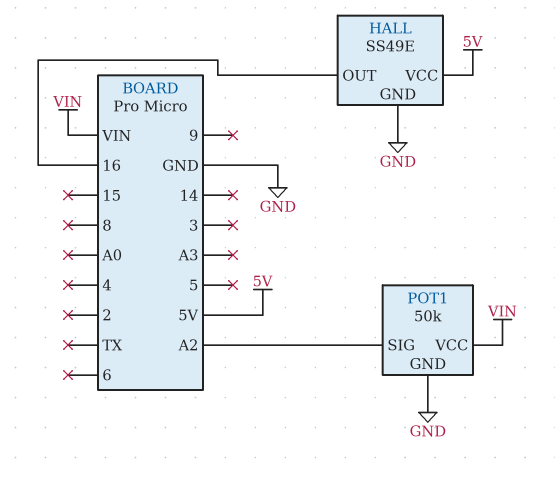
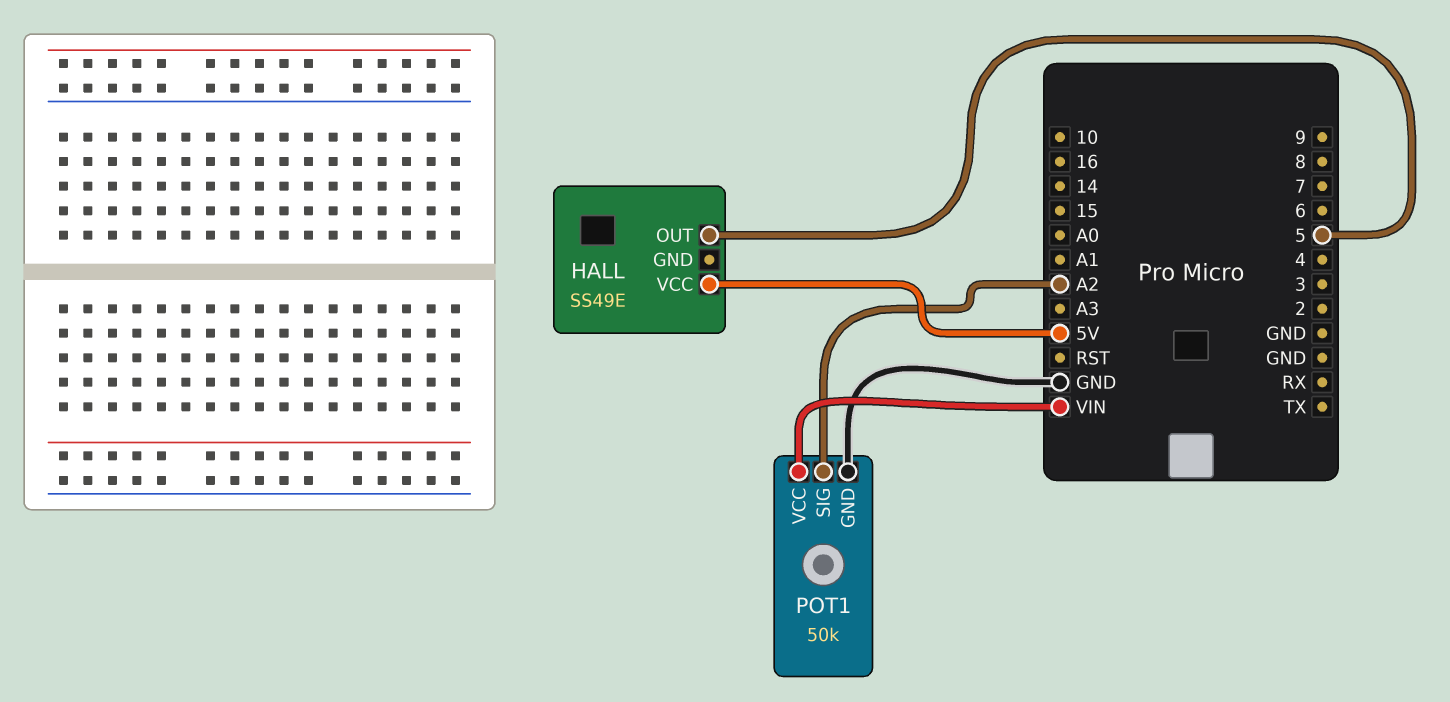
HALL pin GND: GND -> none
HALL pin OUT: 16 -> 5

